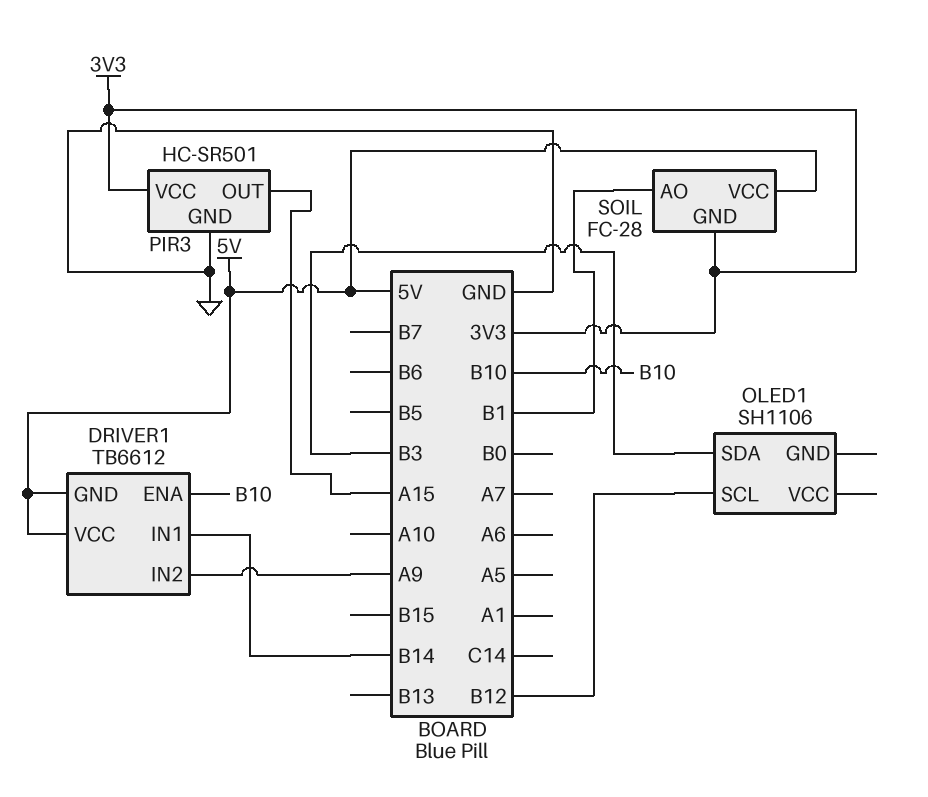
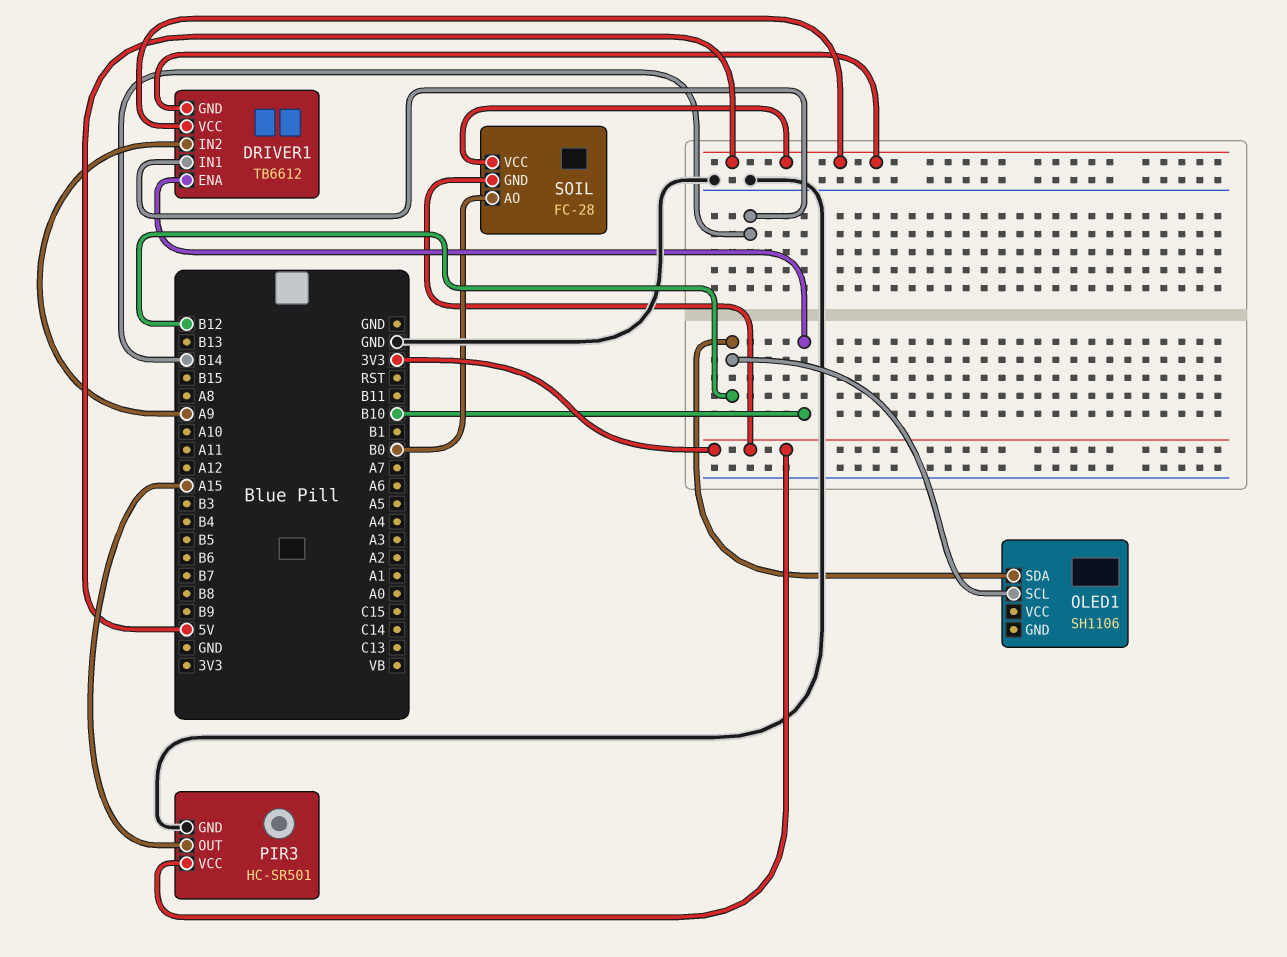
OLED1 pin SDA: B3 -> B12
SOIL pin AO: B1 -> B0

